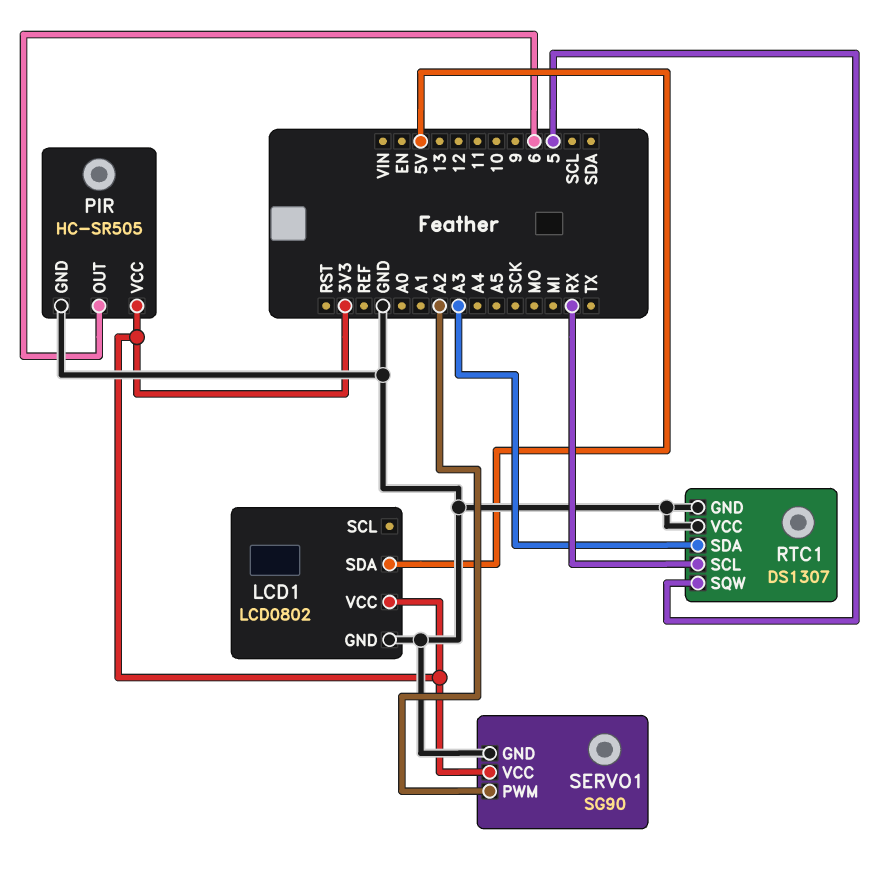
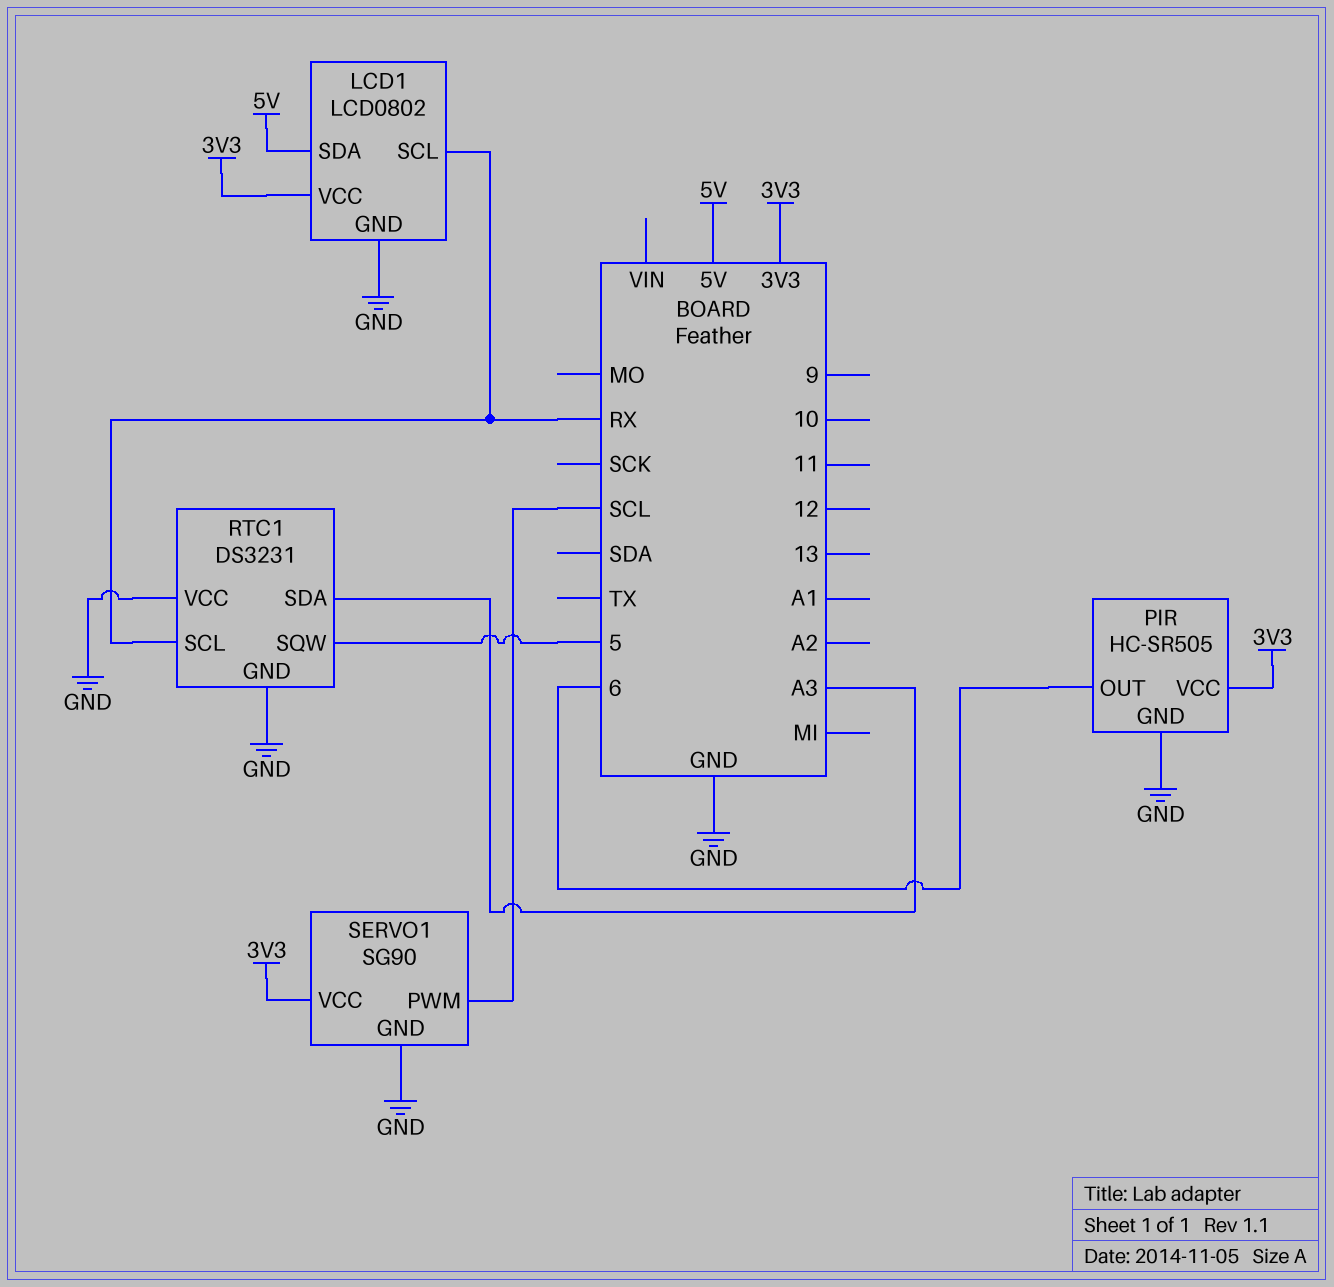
LCD1 pin SCL: none -> RX
RTC1: DS1307 -> DS3231
SERVO1 pin PWM: A2 -> SCL

